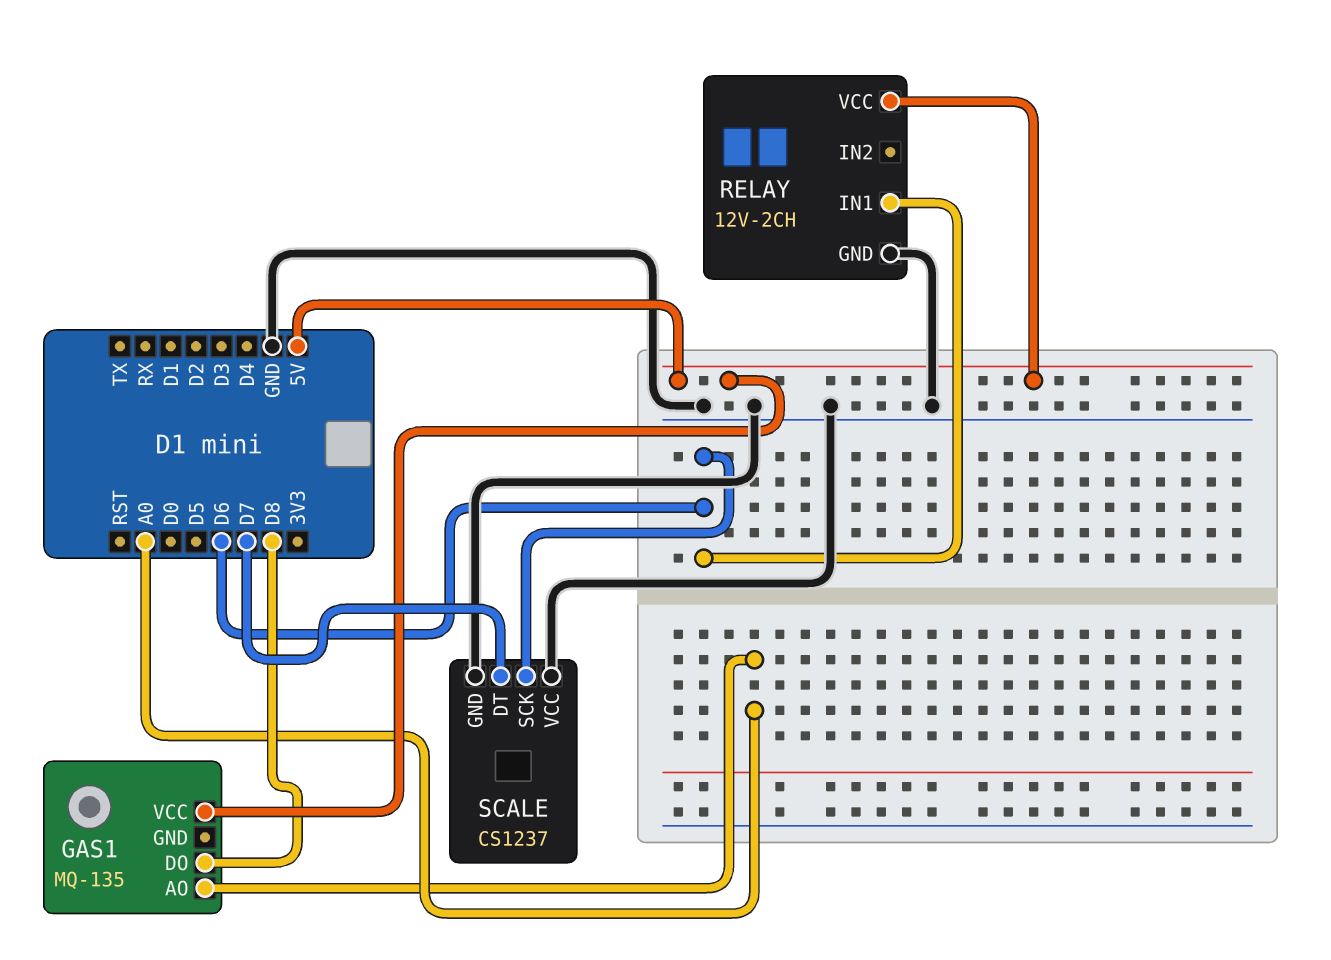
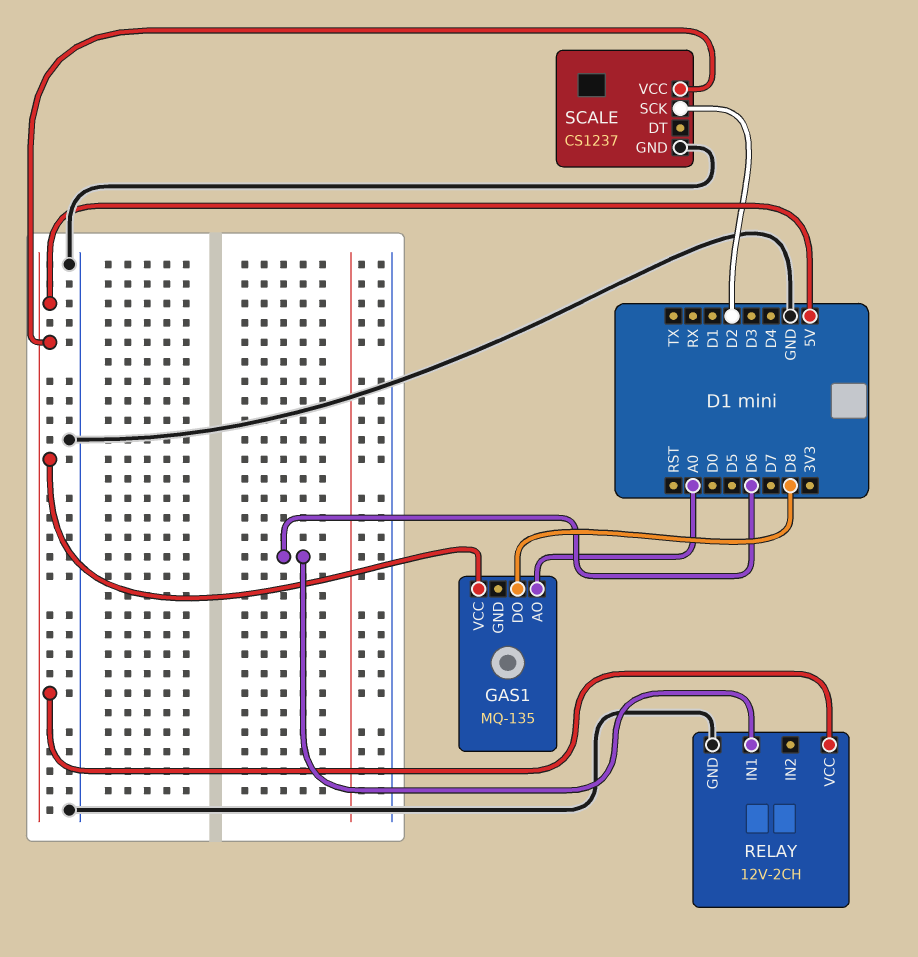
SCALE pin DT: D7 -> none
SCALE pin SCK: D6 -> D2
SCALE pin VCC: GND -> 5V

